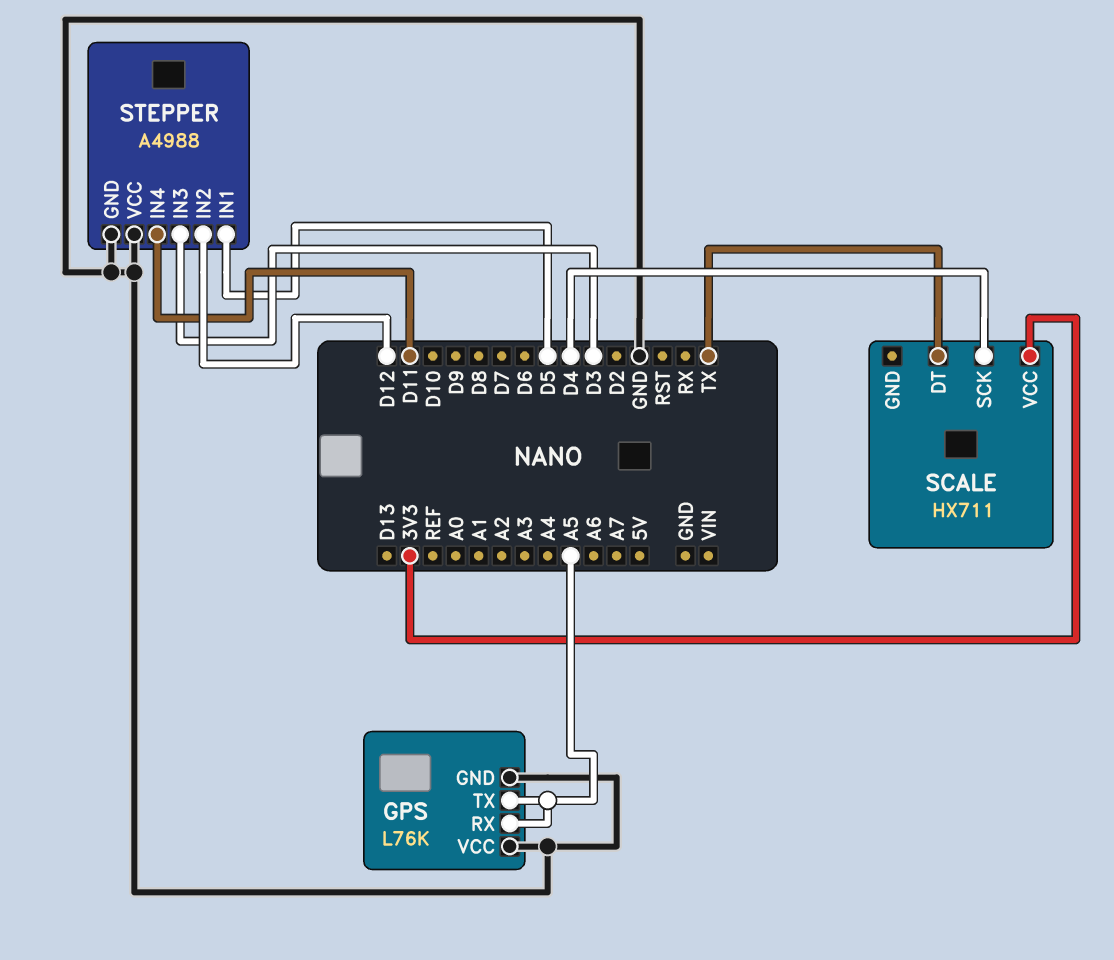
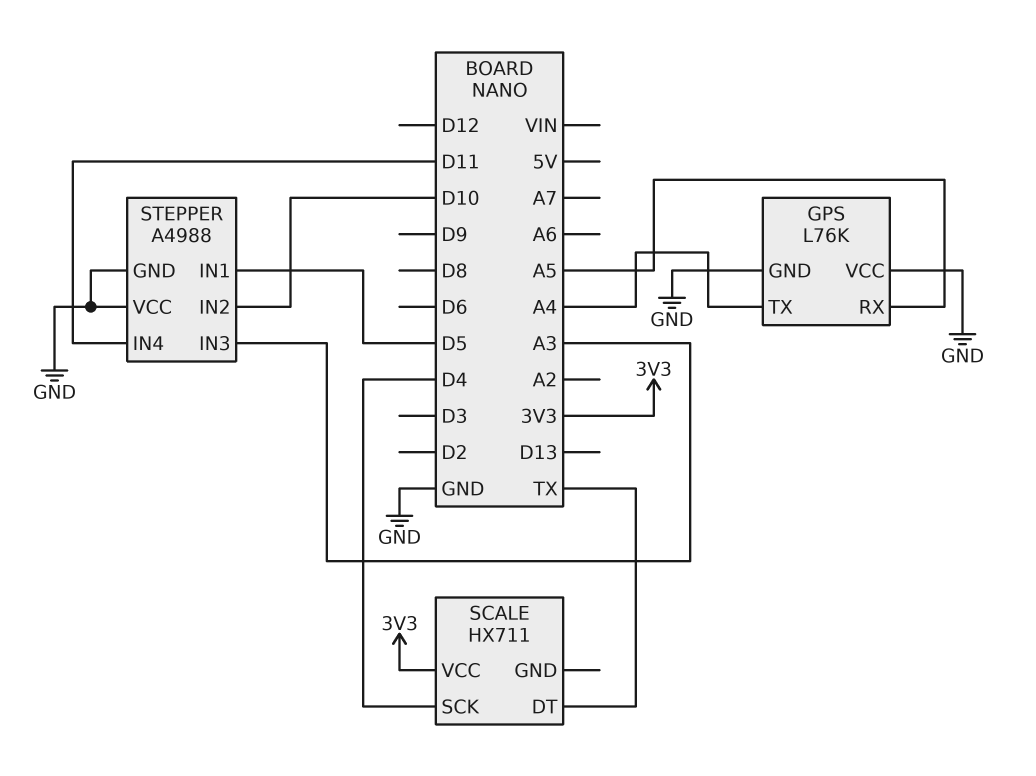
GPS pin TX: A5 -> A4
STEPPER pin IN2: D12 -> D10
STEPPER pin IN3: D3 -> A3

